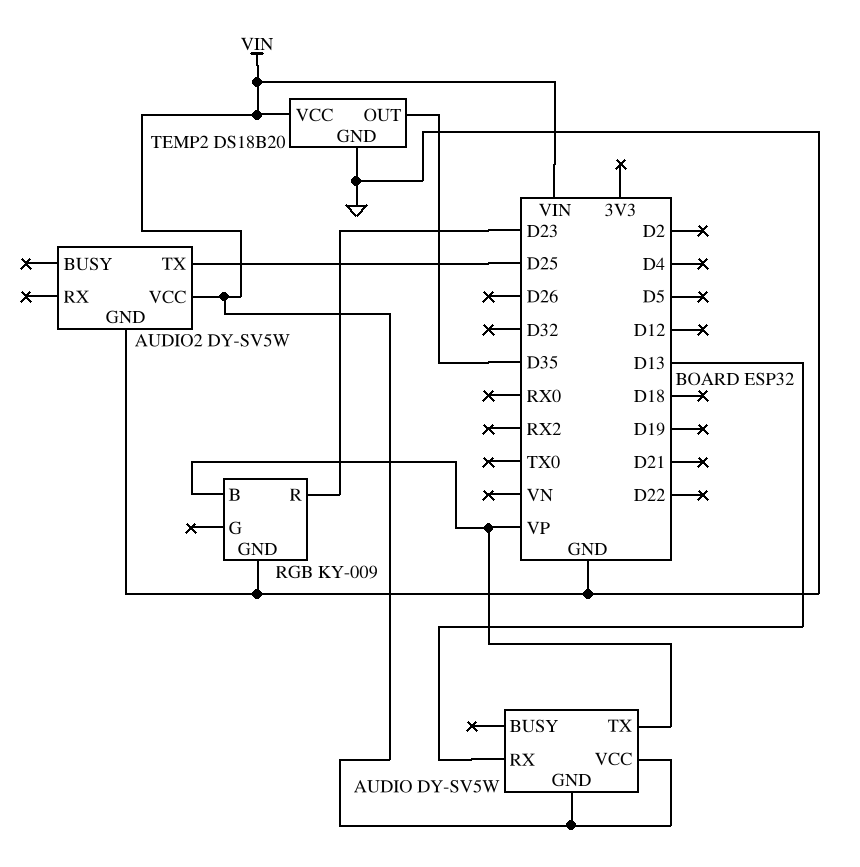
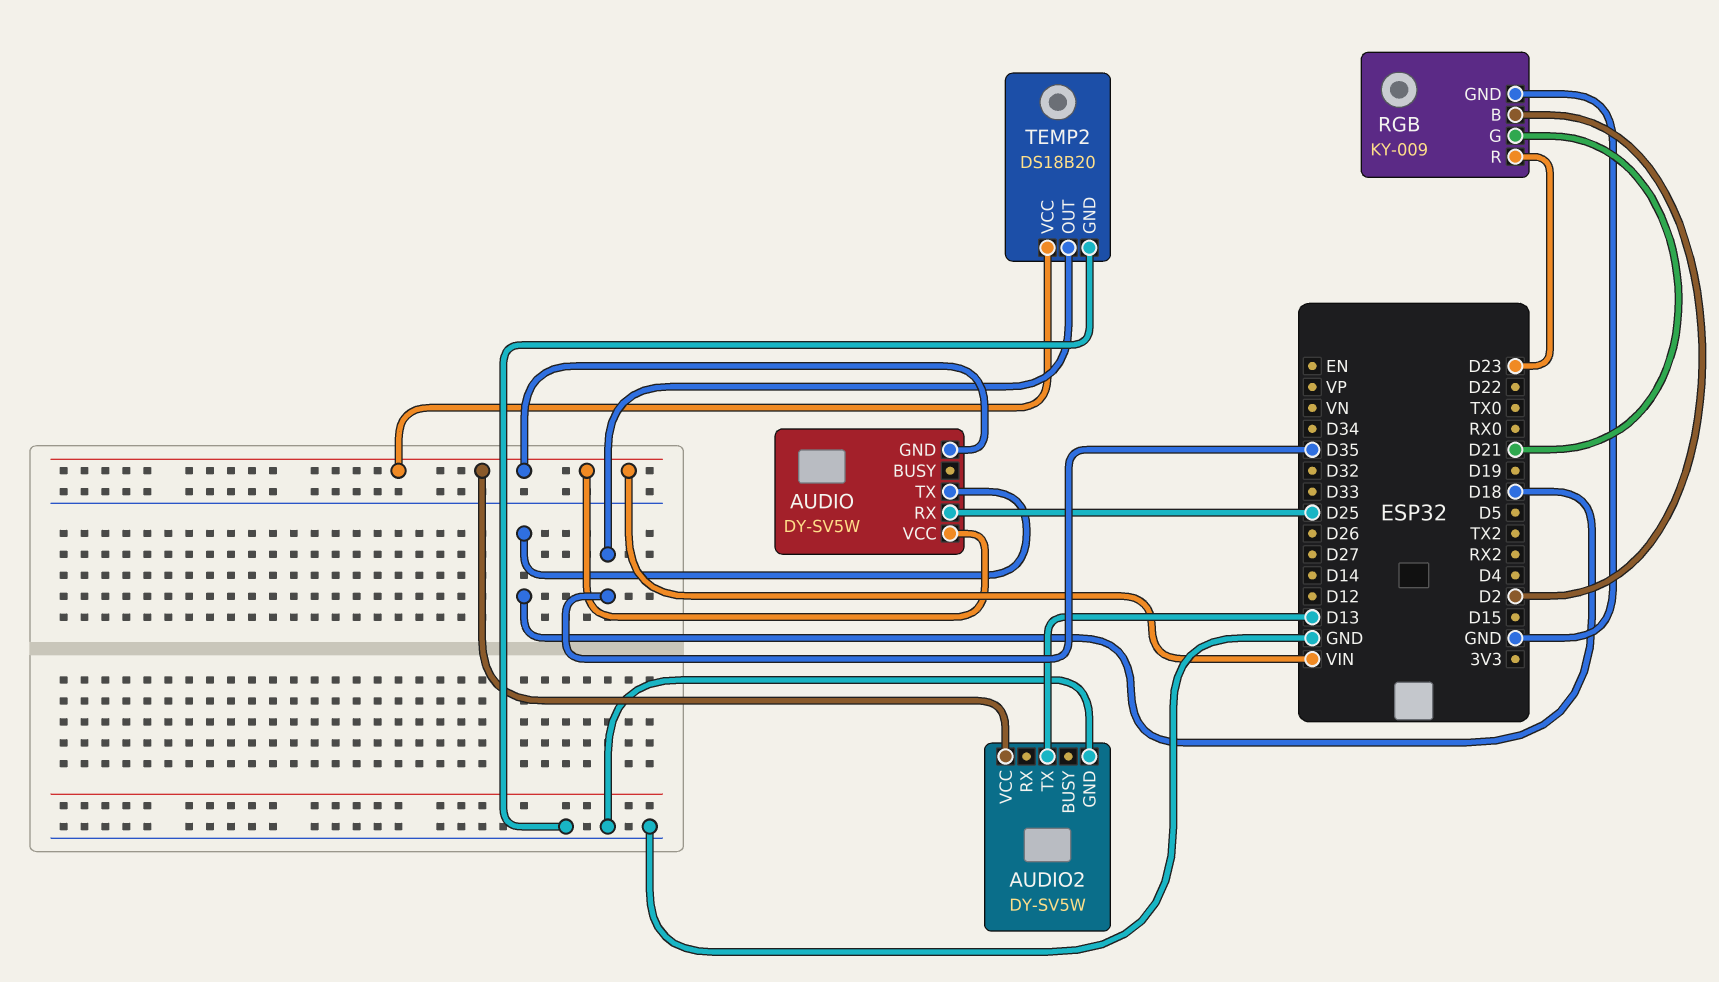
AUDIO pin RX: D13 -> D25
AUDIO pin TX: VP -> D18
AUDIO2 pin TX: D25 -> D13
RGB pin B: VP -> D2
RGB pin G: none -> D21

